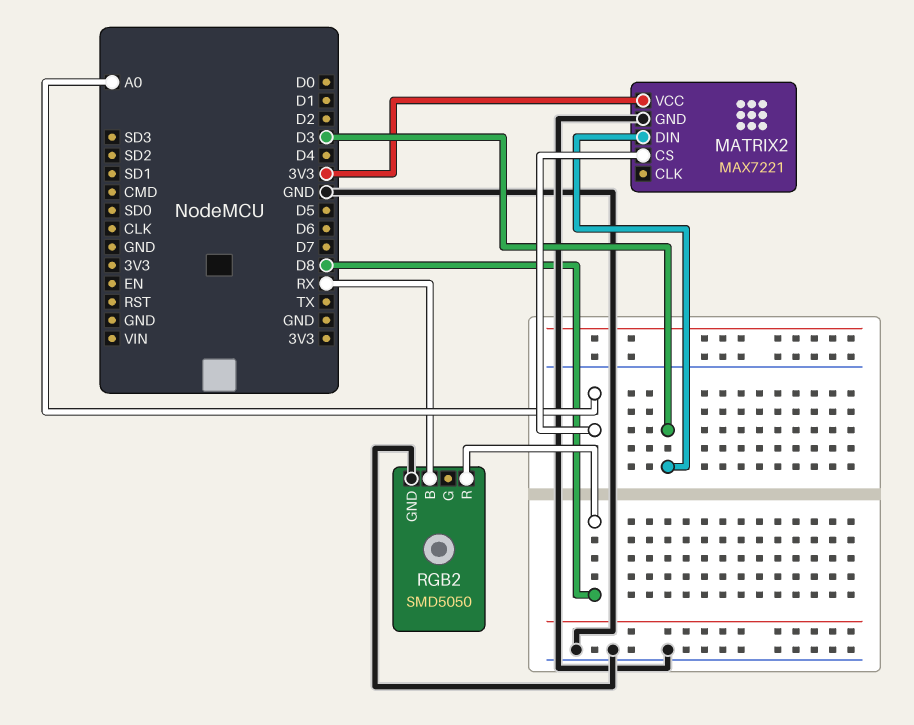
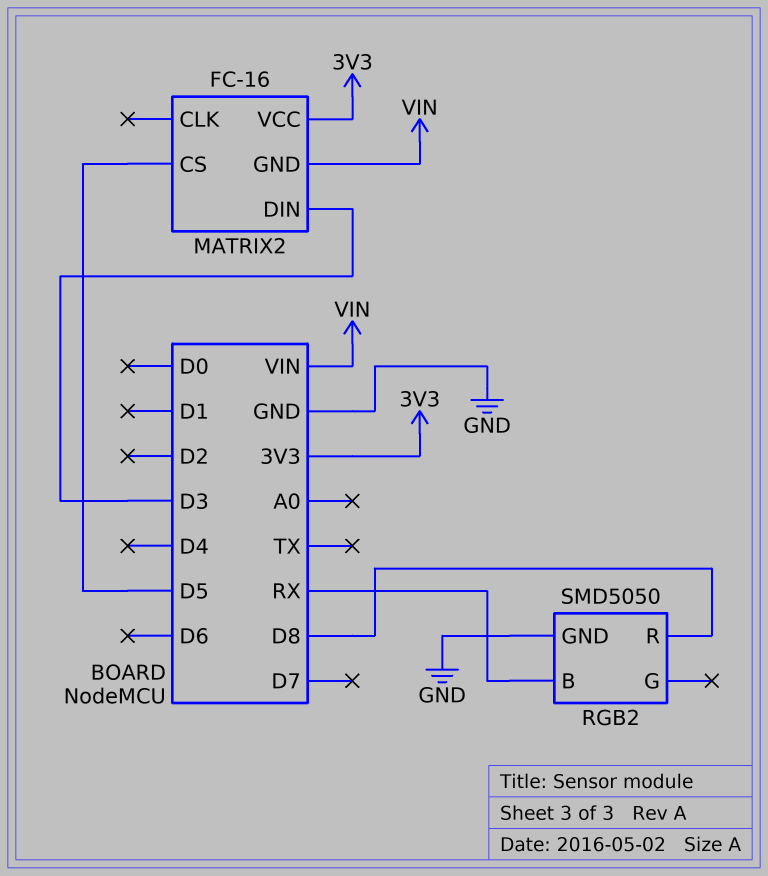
MATRIX2: MAX7221 -> FC-16
MATRIX2 pin CS: A0 -> D5
MATRIX2 pin GND: GND -> VIN

